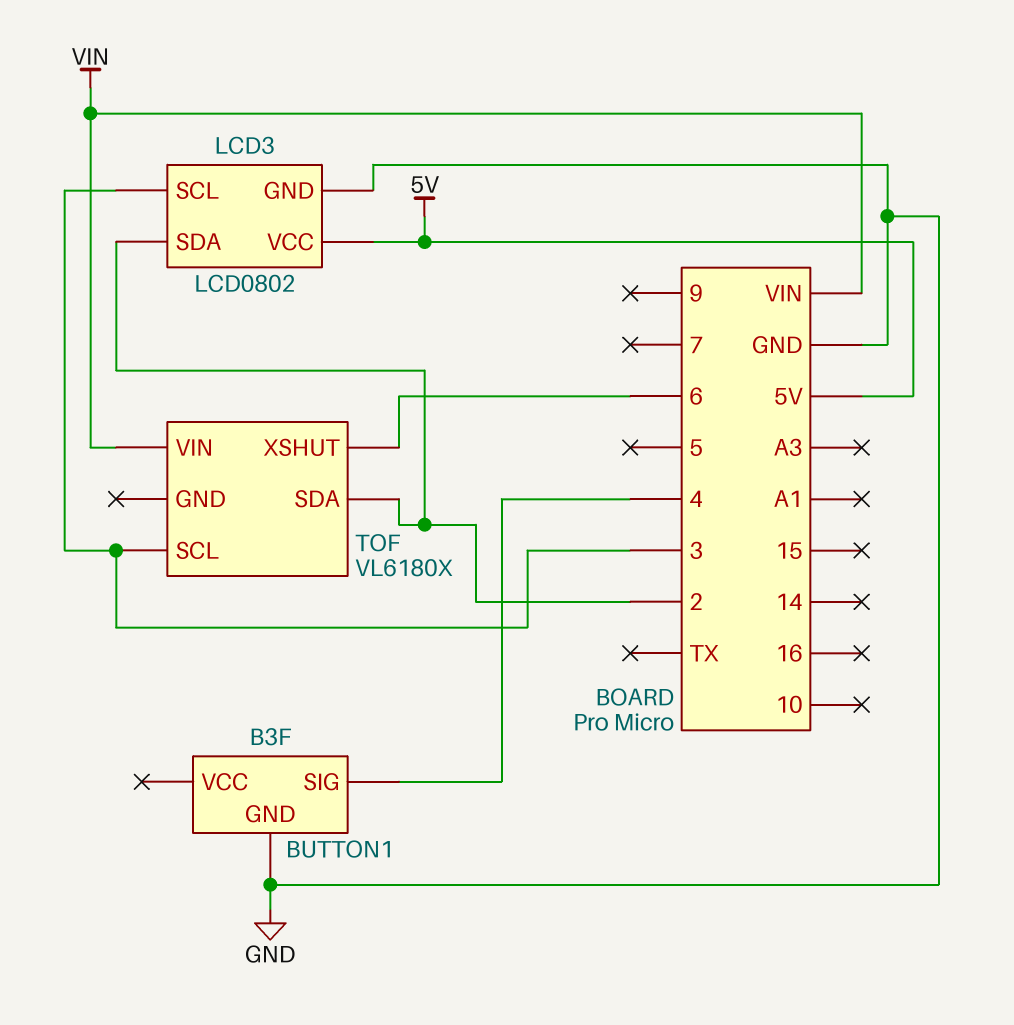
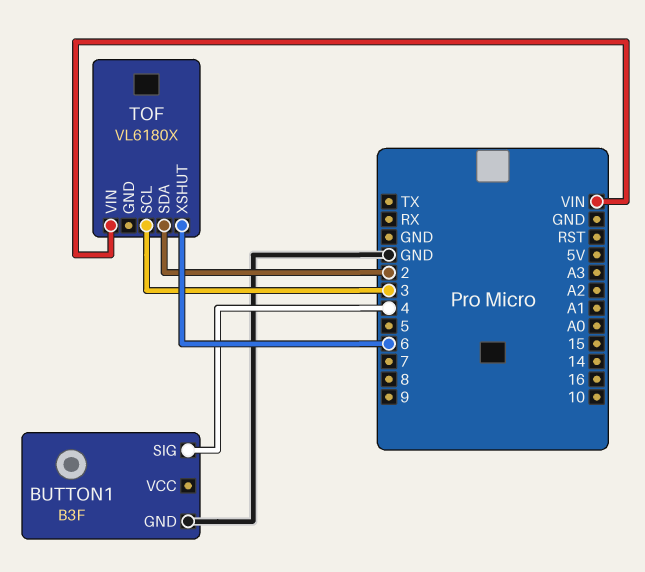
LCD3: LCD0802 -> none
LCD3 pin GND: GND -> none
LCD3 pin SCL: 3 -> none
LCD3 pin SDA: 2 -> none
LCD3 pin VCC: 5V -> none

